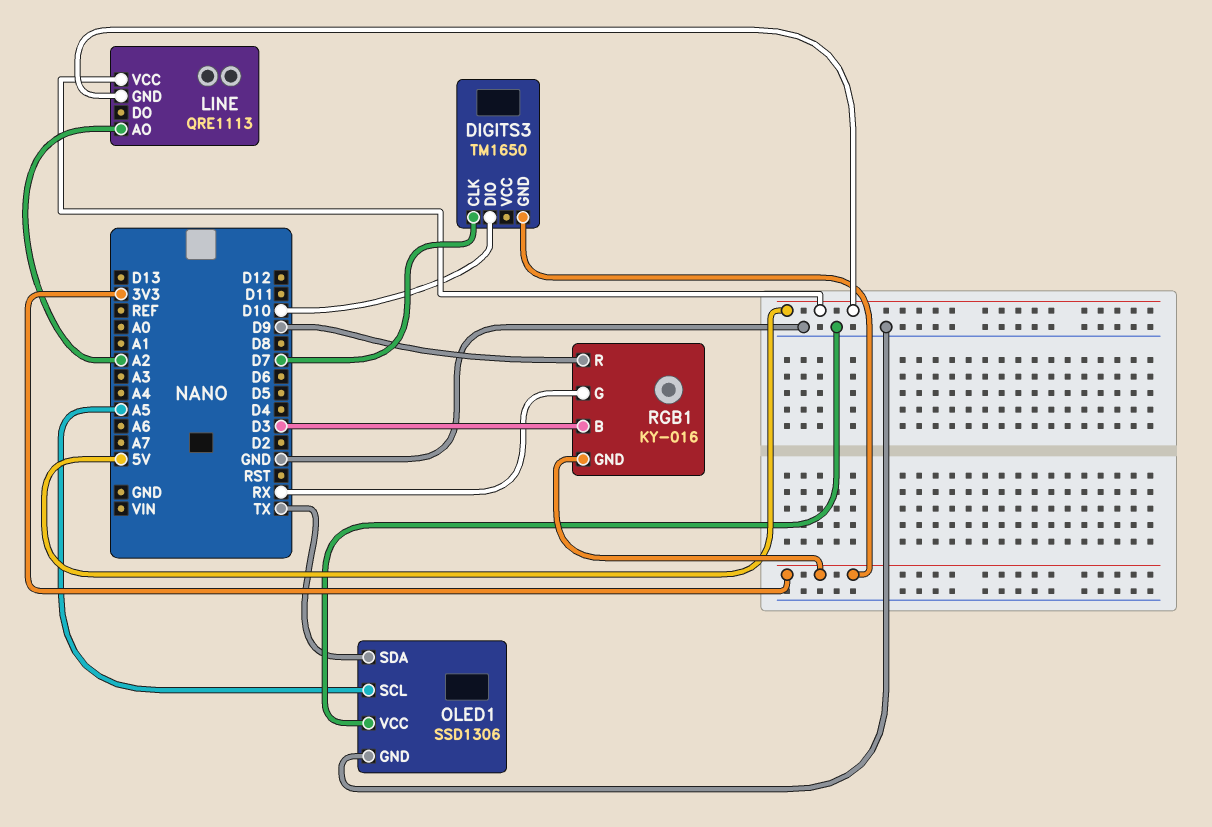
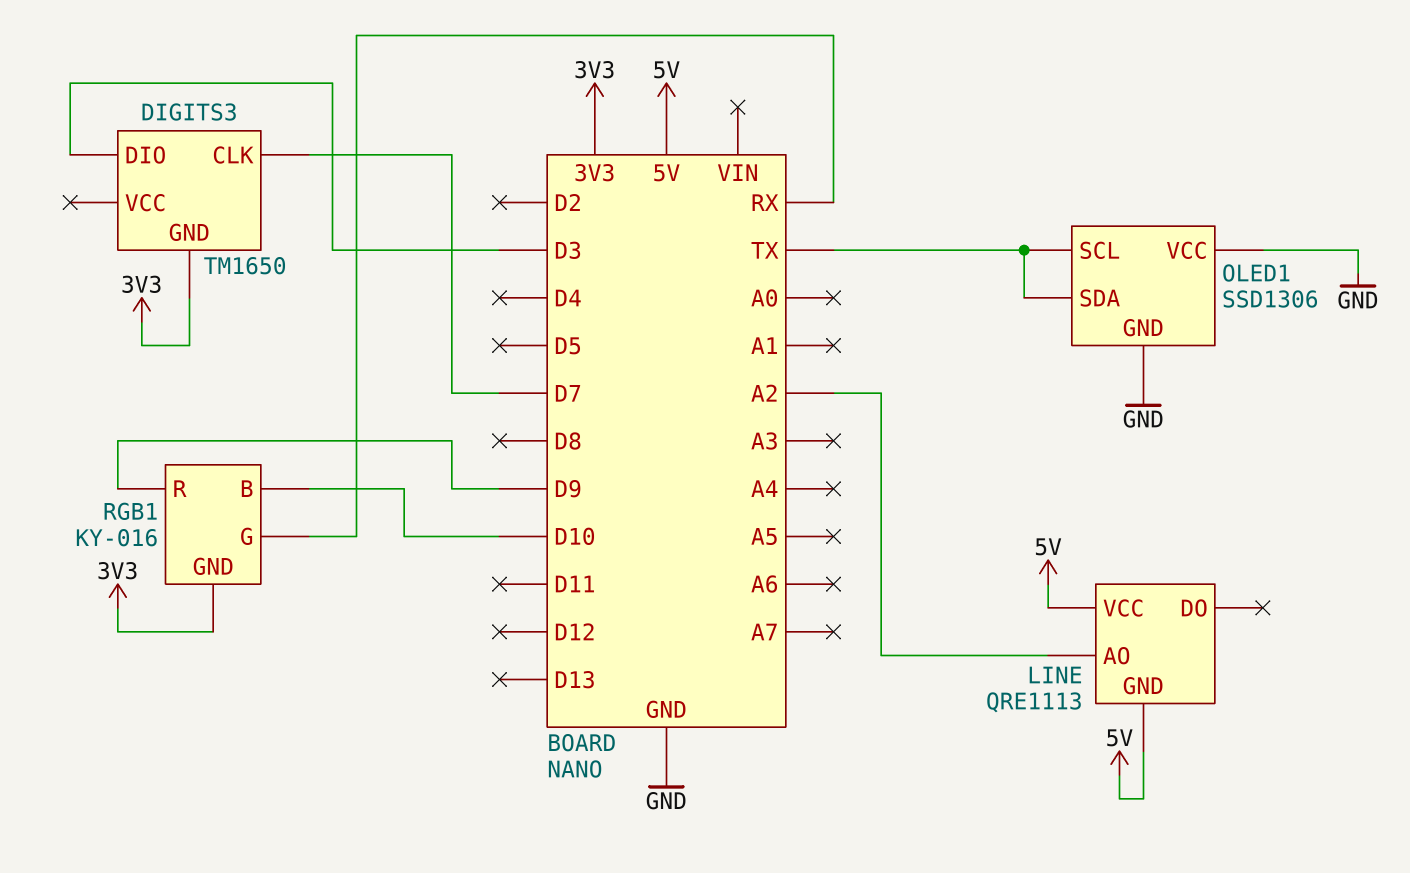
DIGITS3 pin DIO: D10 -> D3
OLED1 pin SCL: A5 -> TX
RGB1 pin B: D3 -> D10

